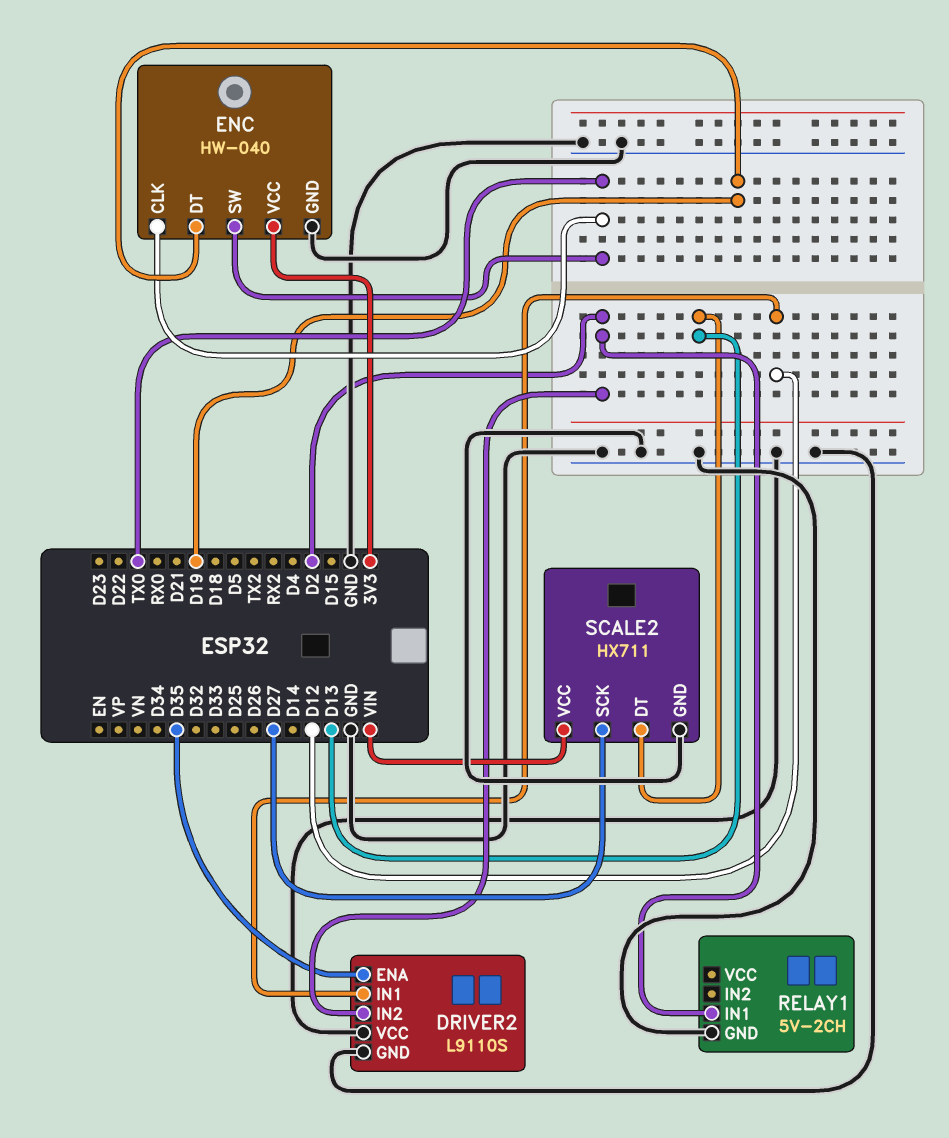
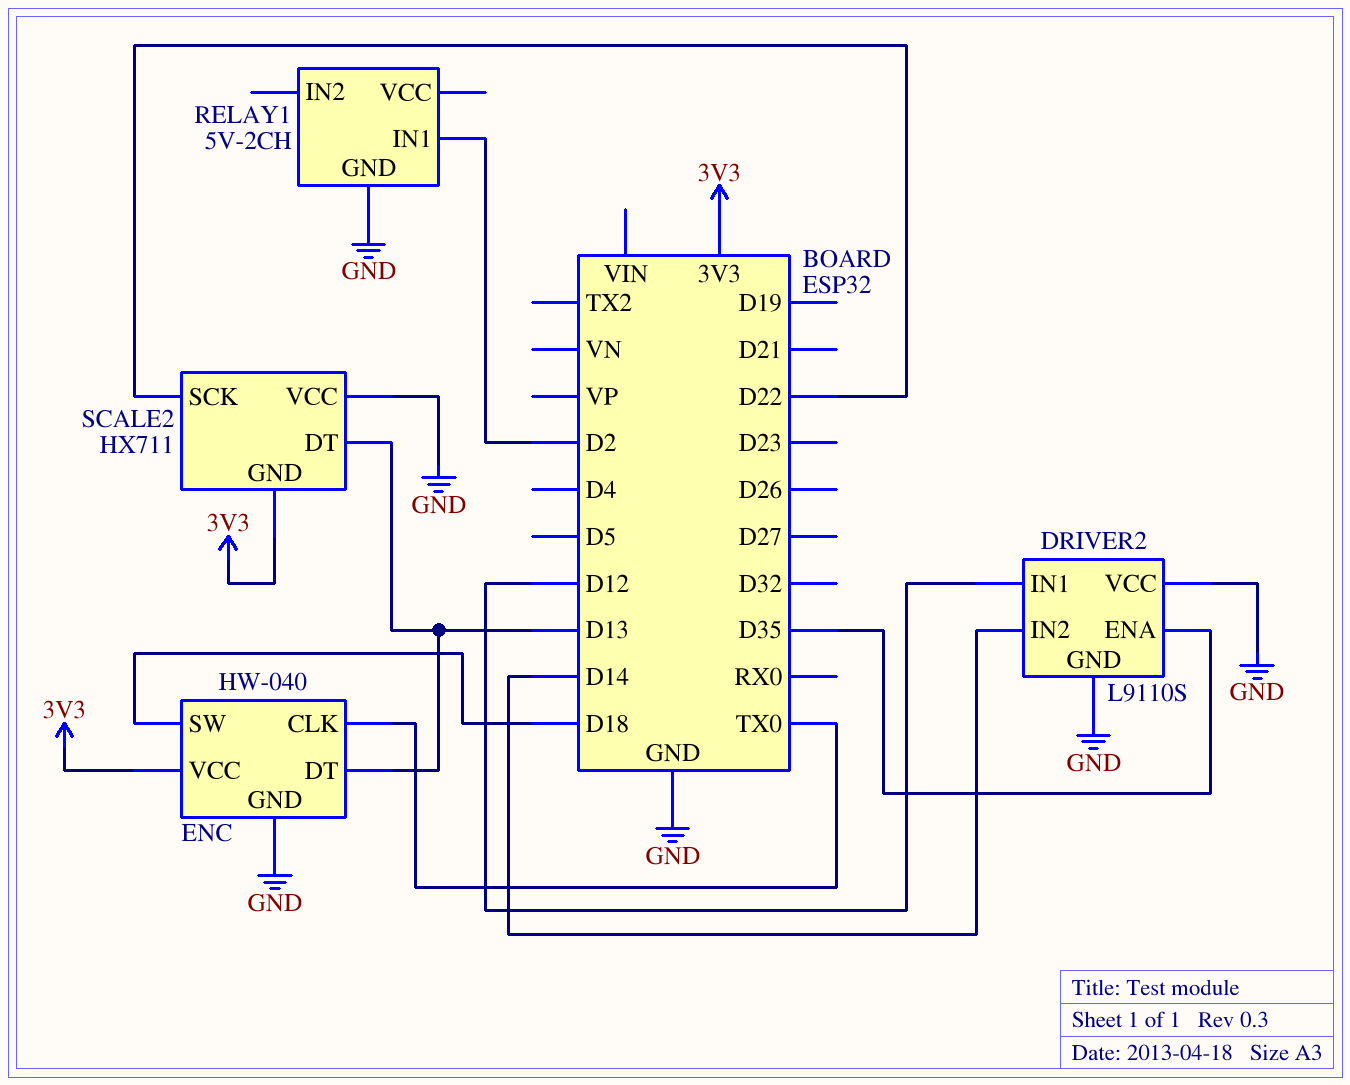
DRIVER2 pin IN2: D2 -> D14
ENC pin DT: D19 -> D13
ENC pin SW: TX0 -> D18
SCALE2 pin GND: GND -> 3V3
SCALE2 pin SCK: D27 -> D22
SCALE2 pin VCC: VIN -> GND

